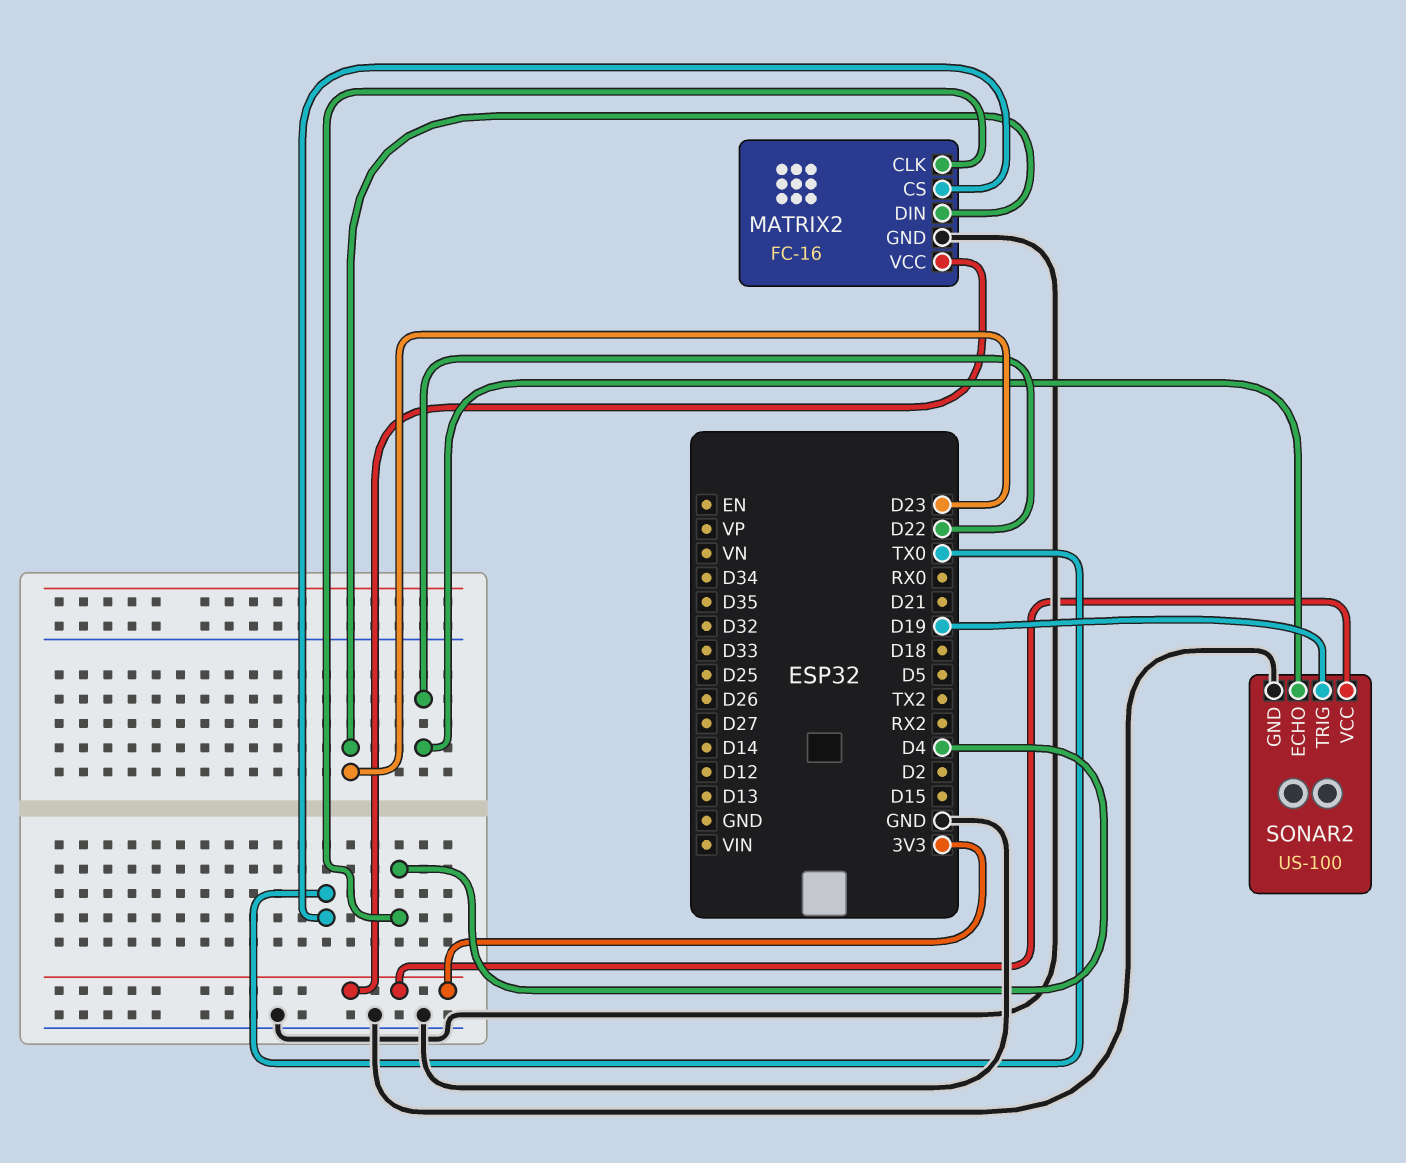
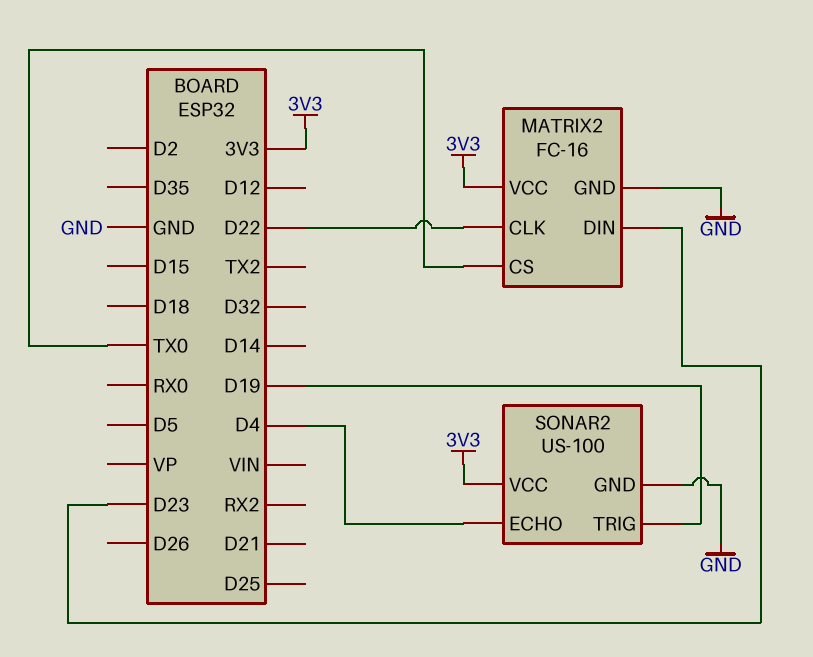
MATRIX2 pin CLK: D4 -> D22
SONAR2 pin ECHO: D22 -> D4

